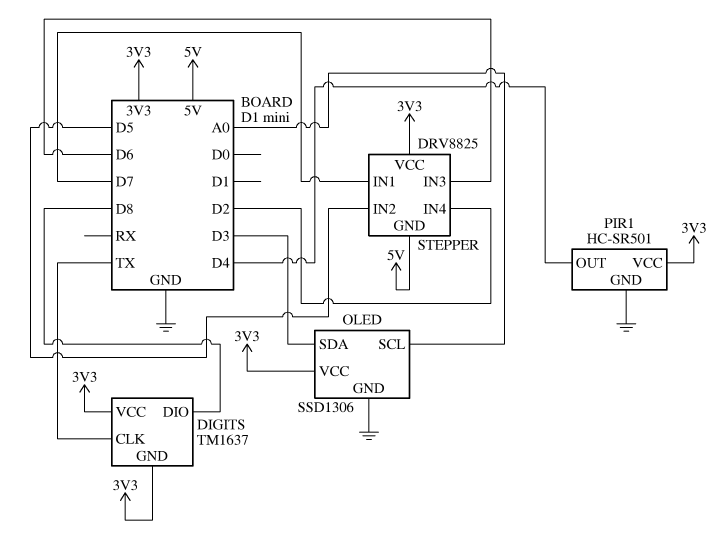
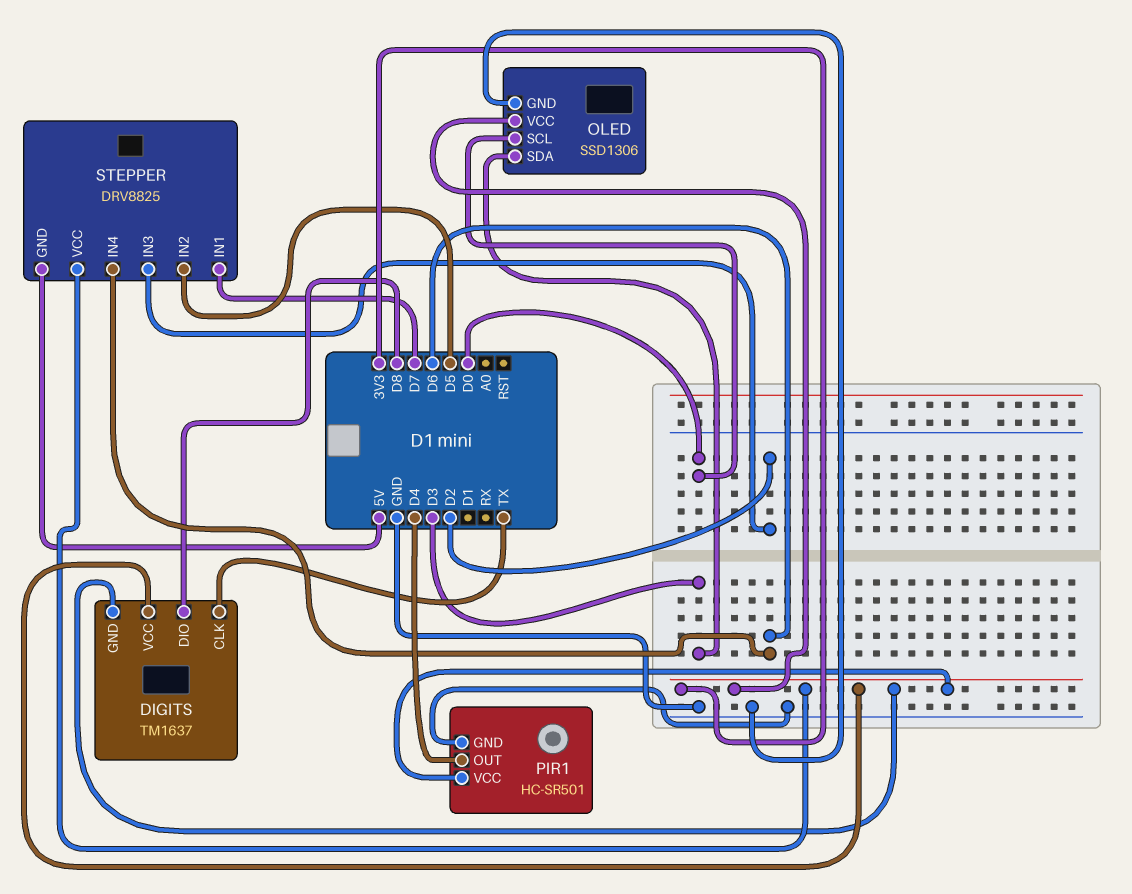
OLED pin SCL: A0 -> D0
STEPPER pin IN3: D6 -> D2
STEPPER pin IN4: D2 -> D6

